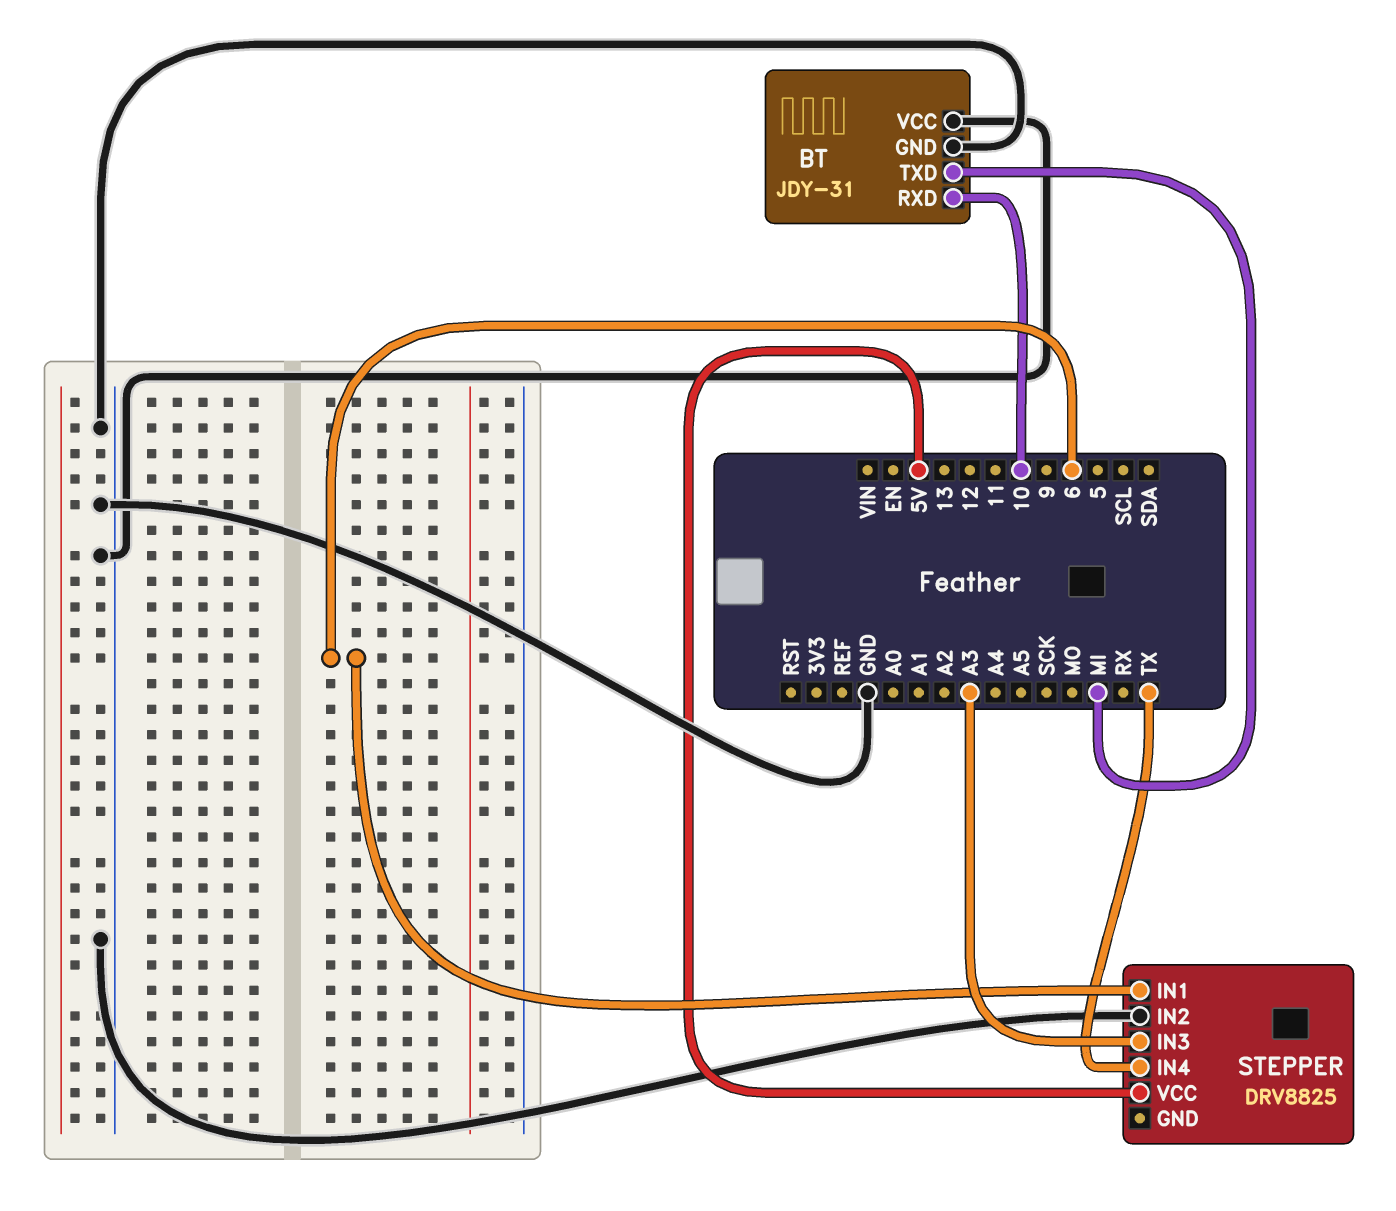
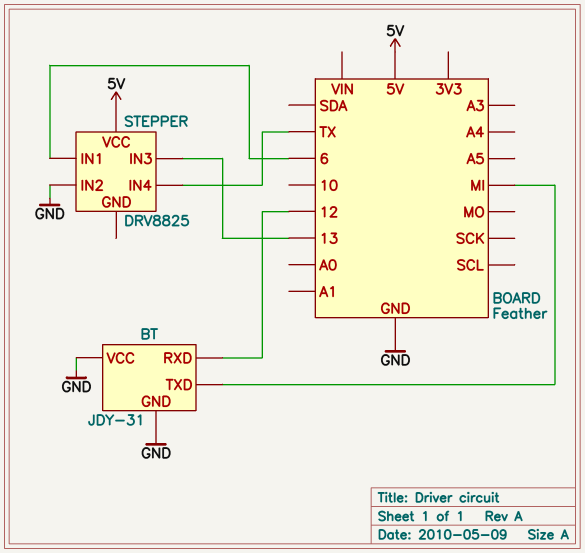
BT pin RXD: 10 -> 12
STEPPER pin IN3: A3 -> 13

